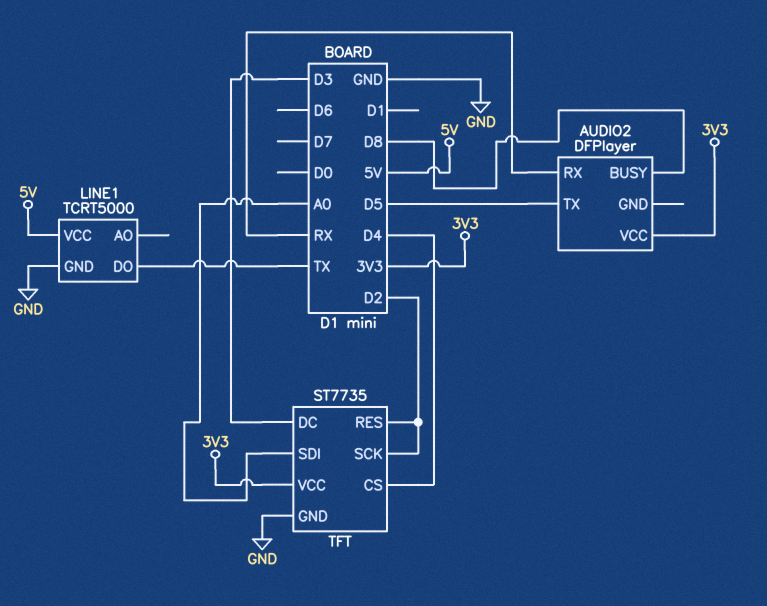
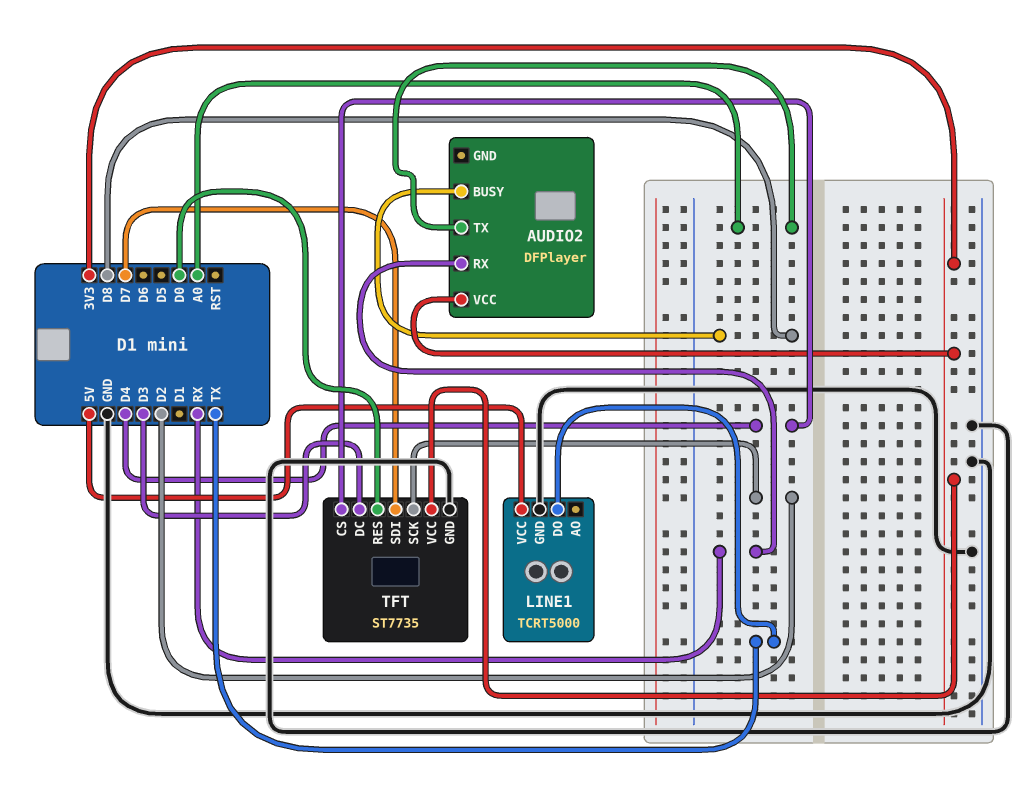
AUDIO2 pin TX: D5 -> A0
TFT pin RES: D2 -> D0
TFT pin SDI: A0 -> D7

